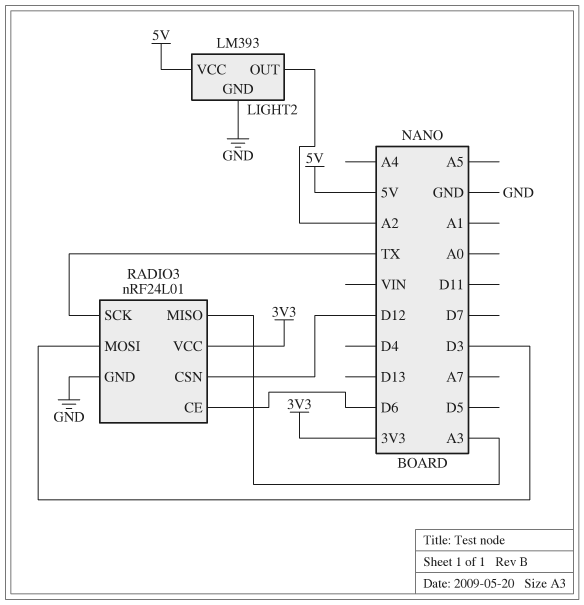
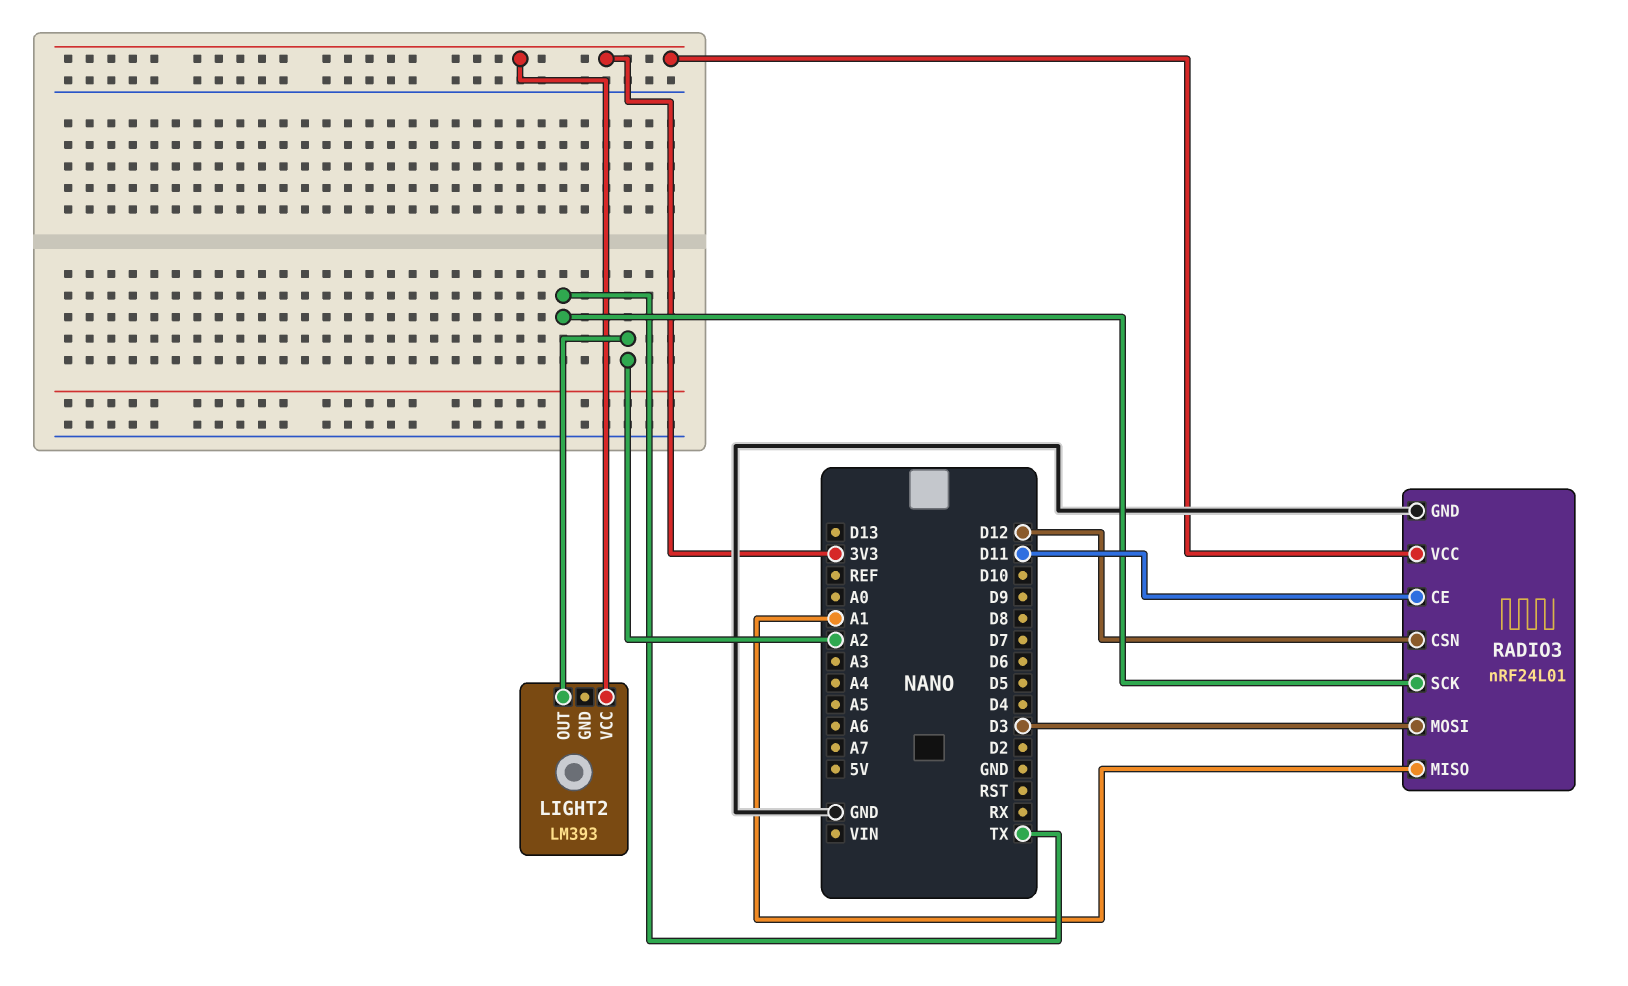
LIGHT2 pin GND: GND -> none
LIGHT2 pin VCC: 5V -> 3V3
RADIO3 pin CE: D6 -> D11
RADIO3 pin MISO: A3 -> A1

